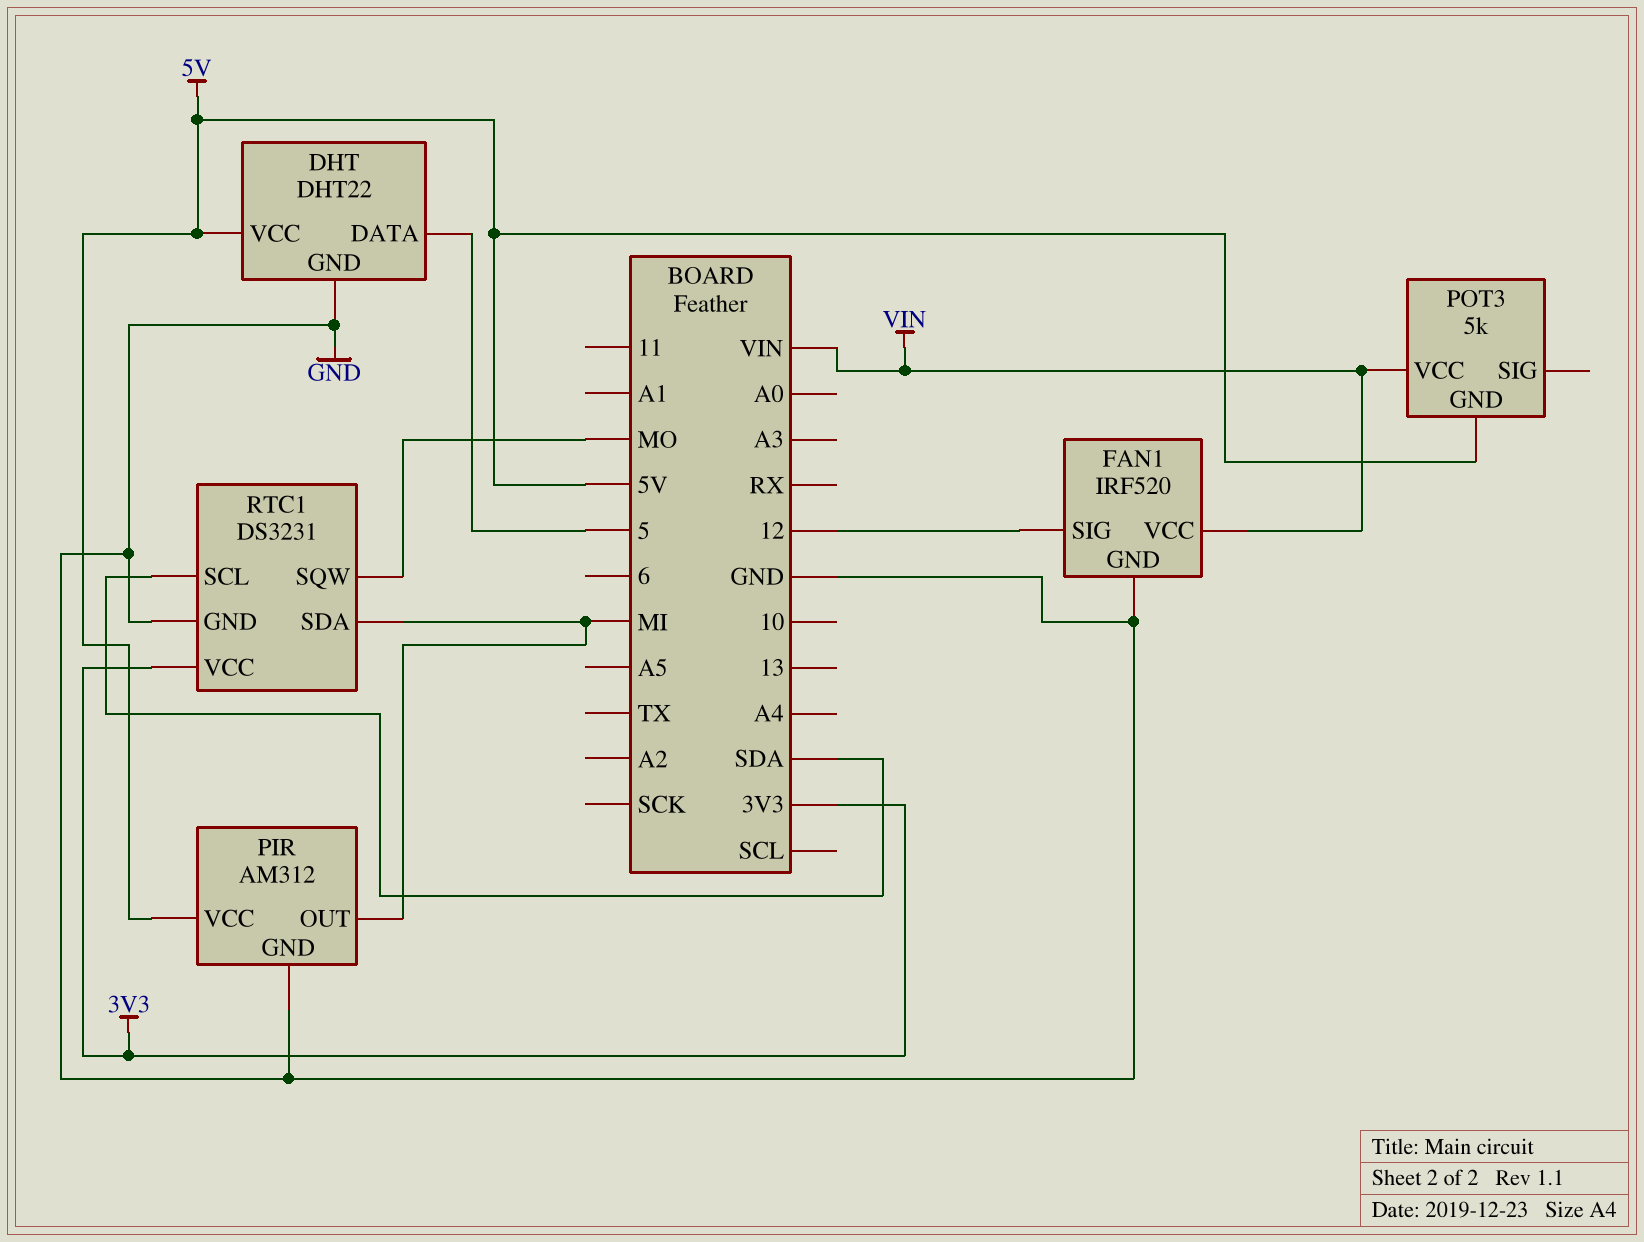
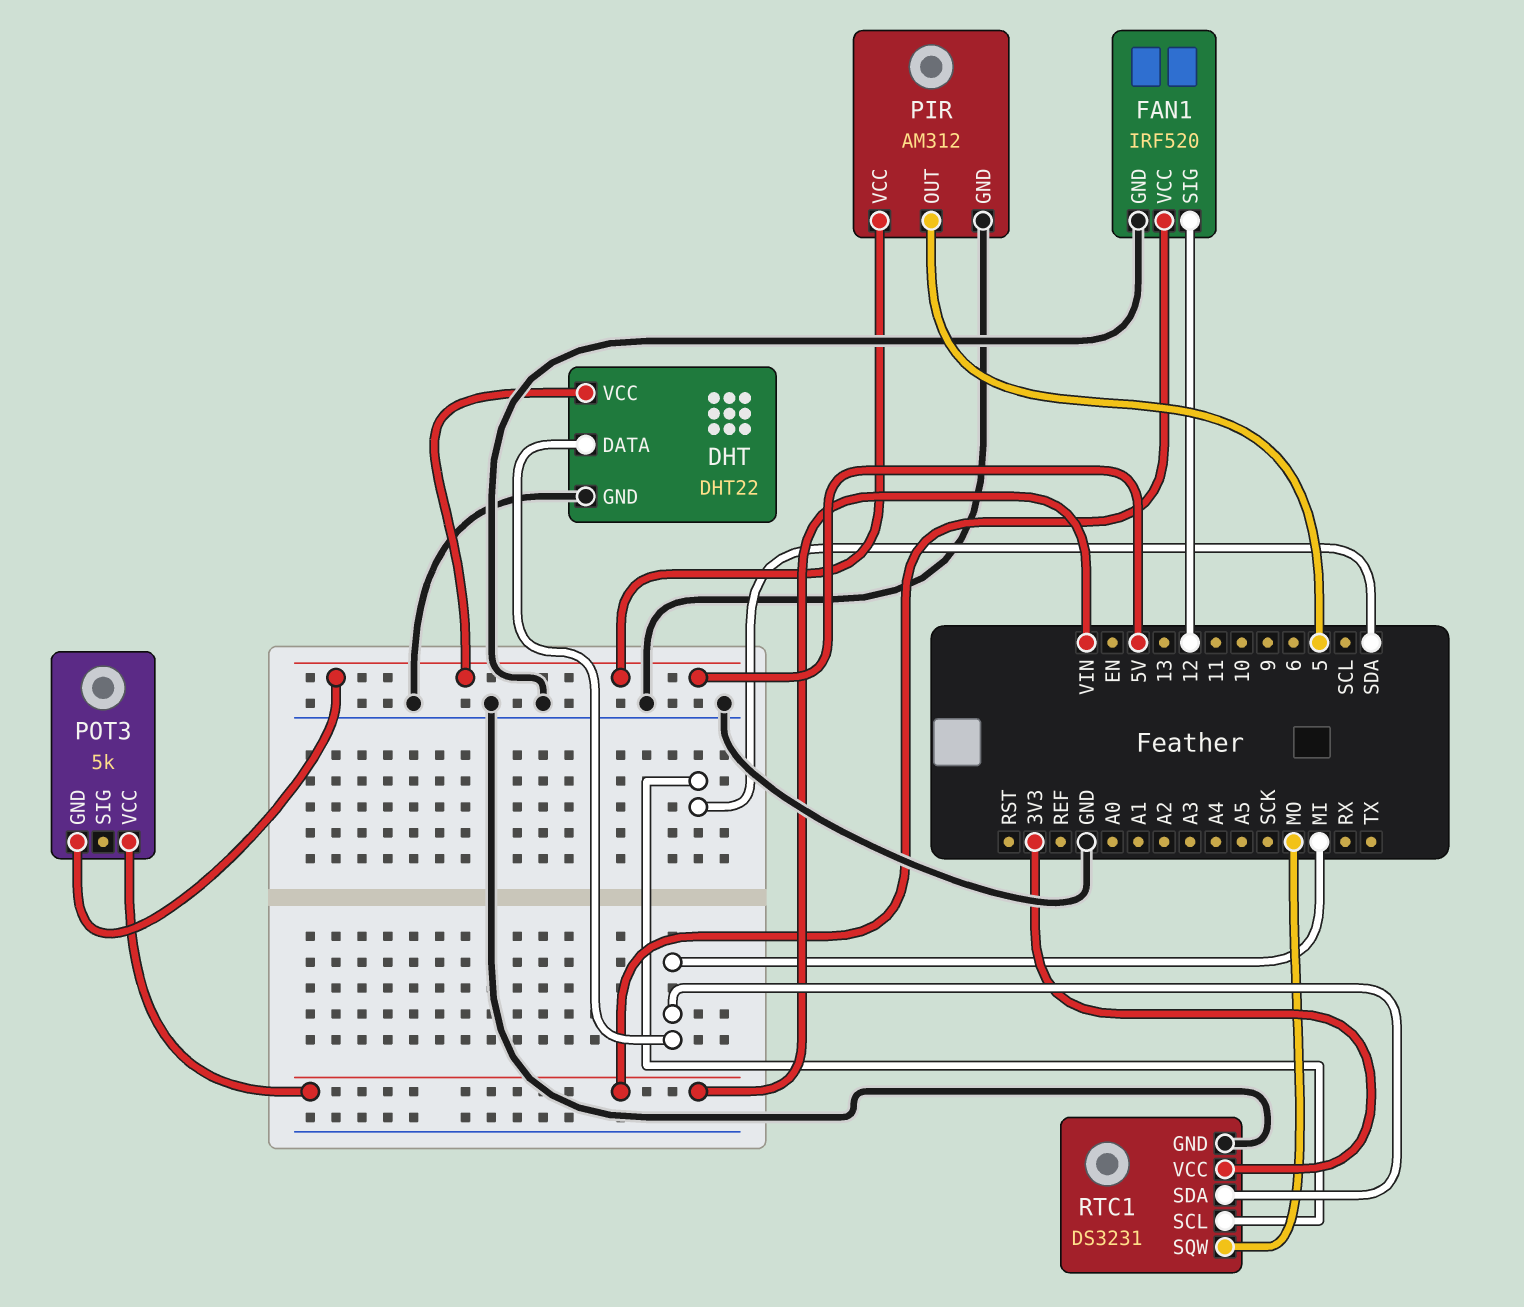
DHT pin DATA: 5 -> MI
PIR pin OUT: MI -> 5

